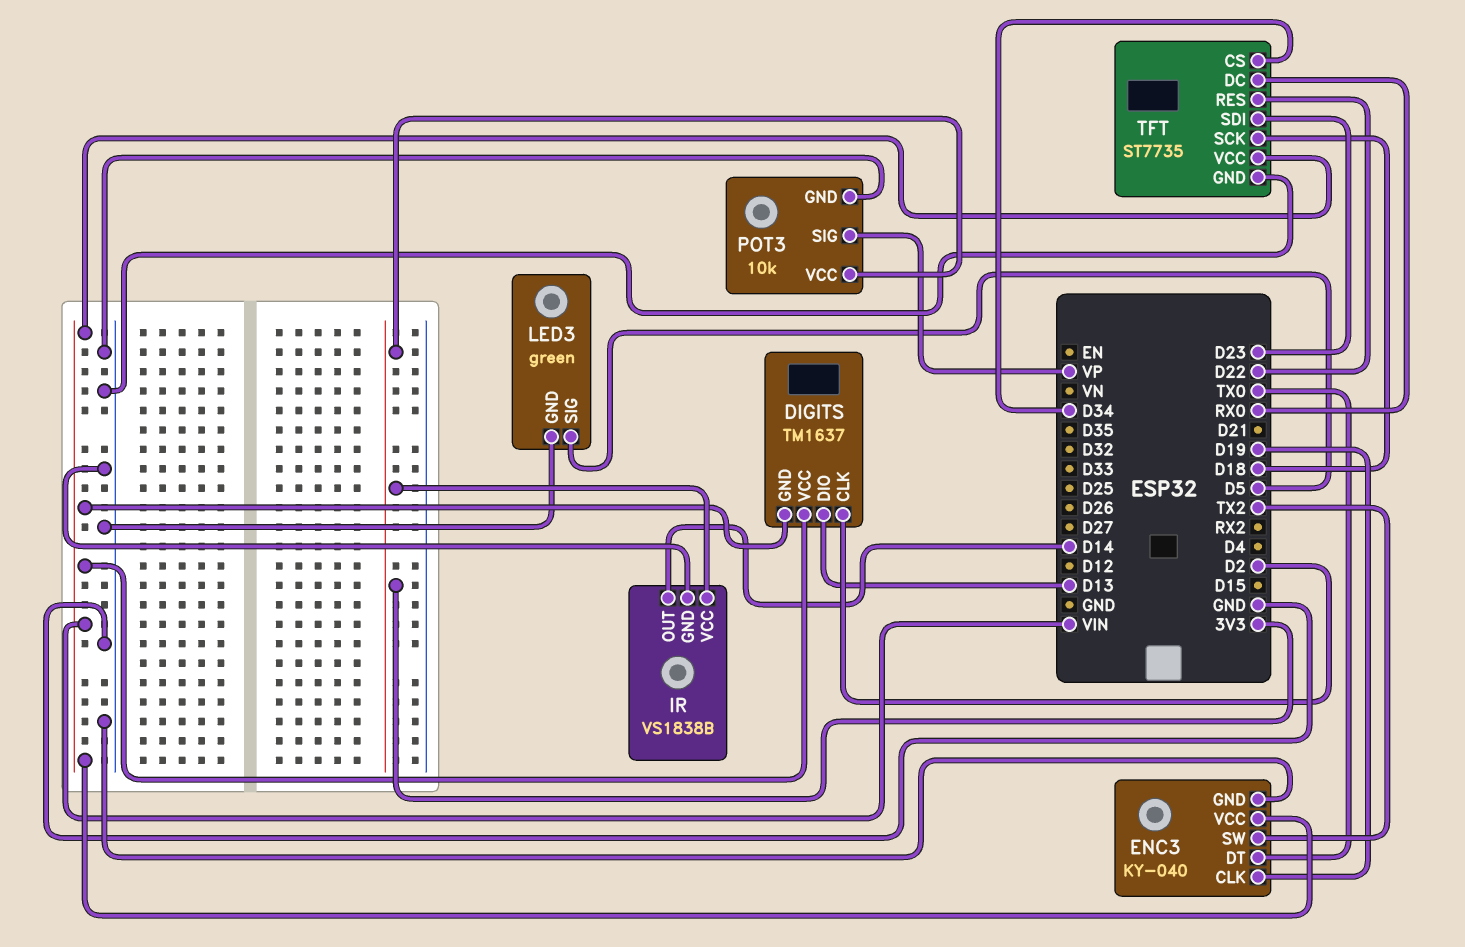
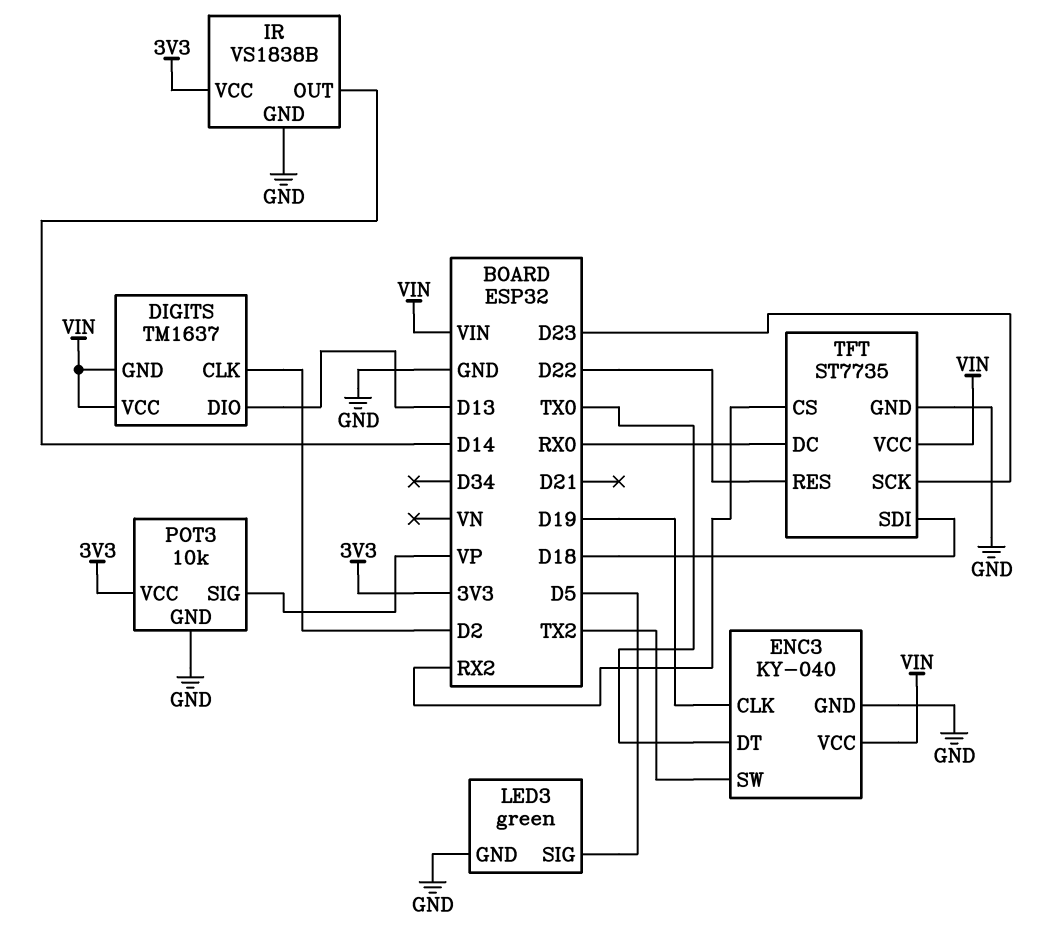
TFT pin CS: D34 -> RX2
TFT pin SCK: D18 -> D23
TFT pin SDI: D23 -> D18

